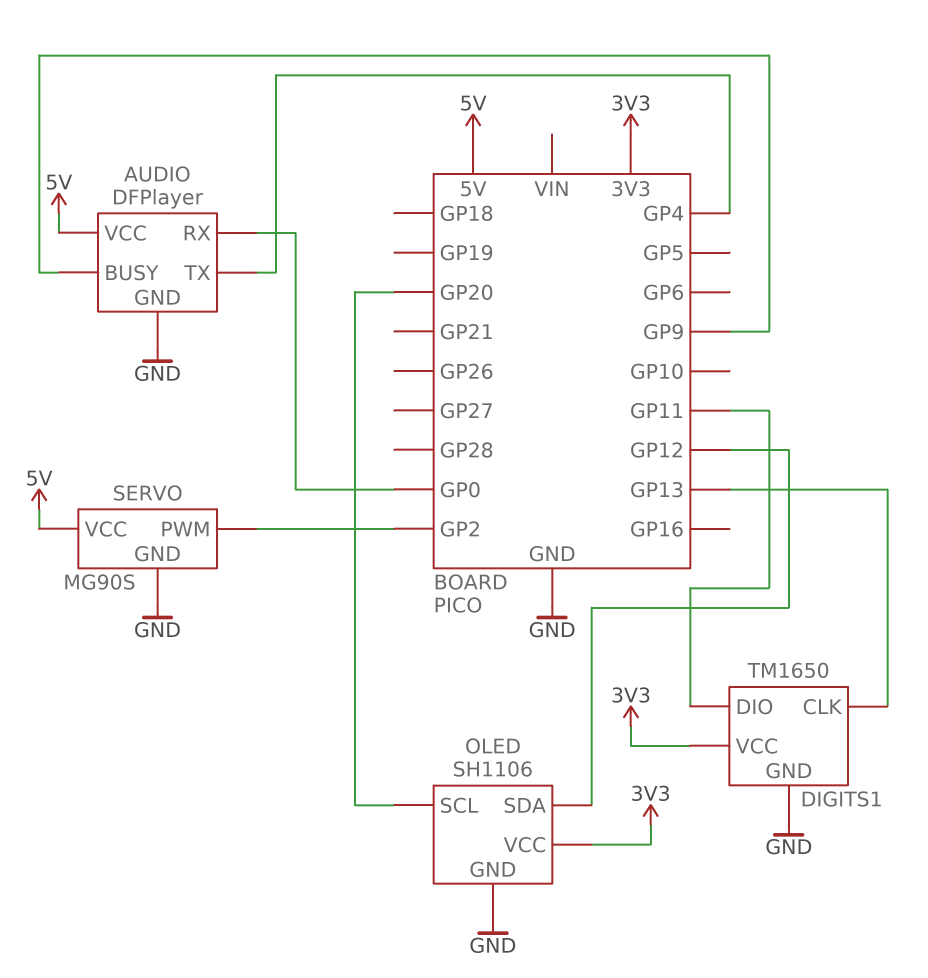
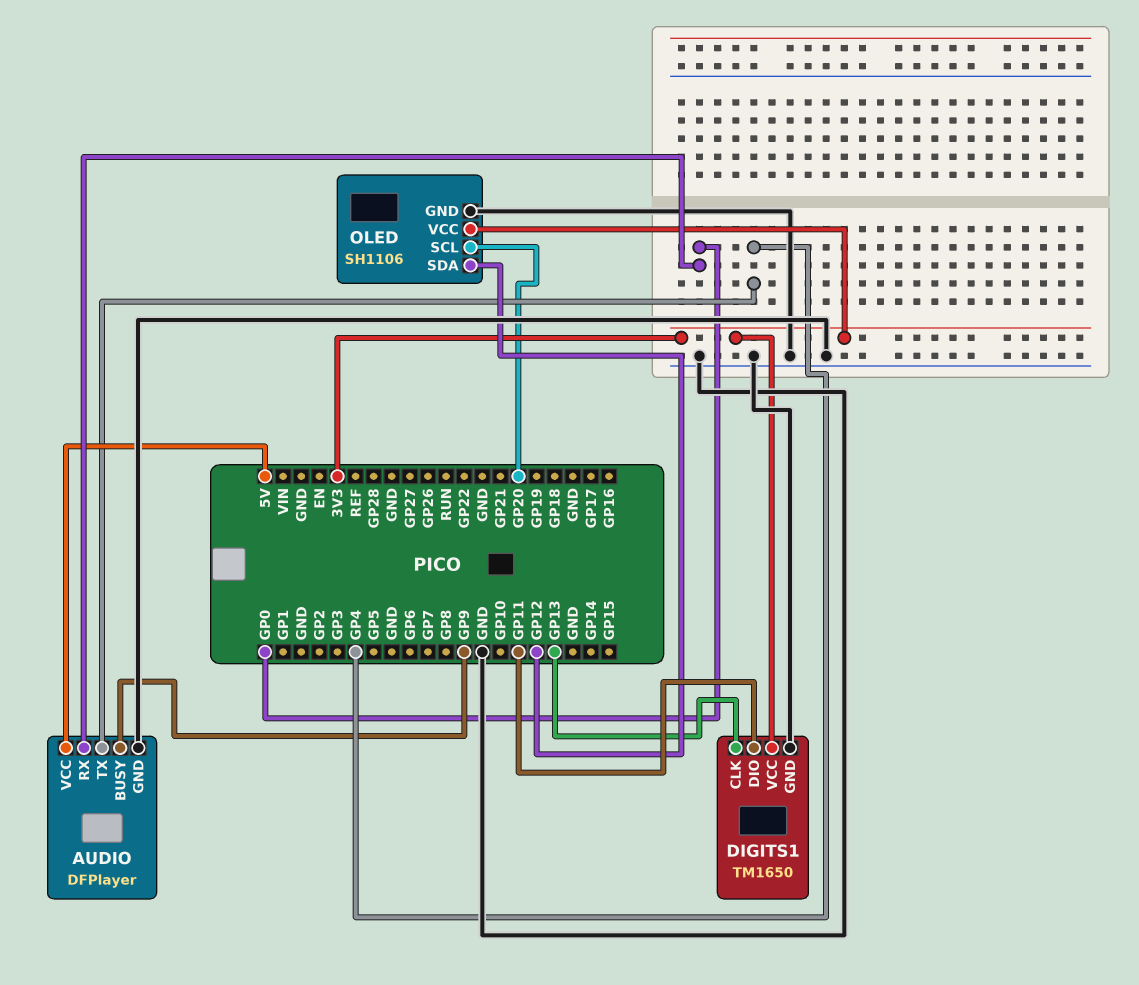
SERVO: MG90S -> none
SERVO pin GND: GND -> none
SERVO pin PWM: GP2 -> none
SERVO pin VCC: 5V -> none

